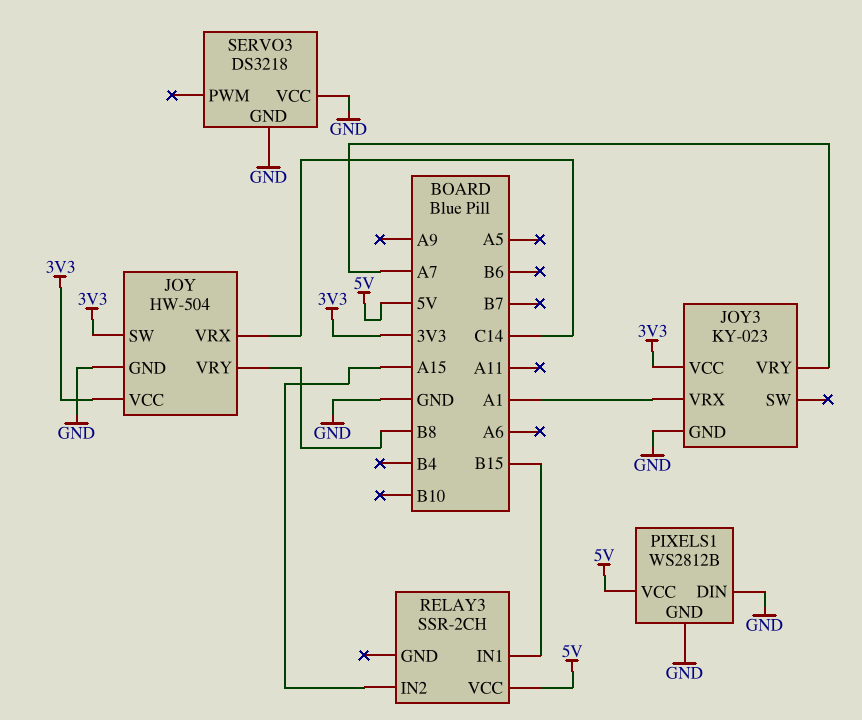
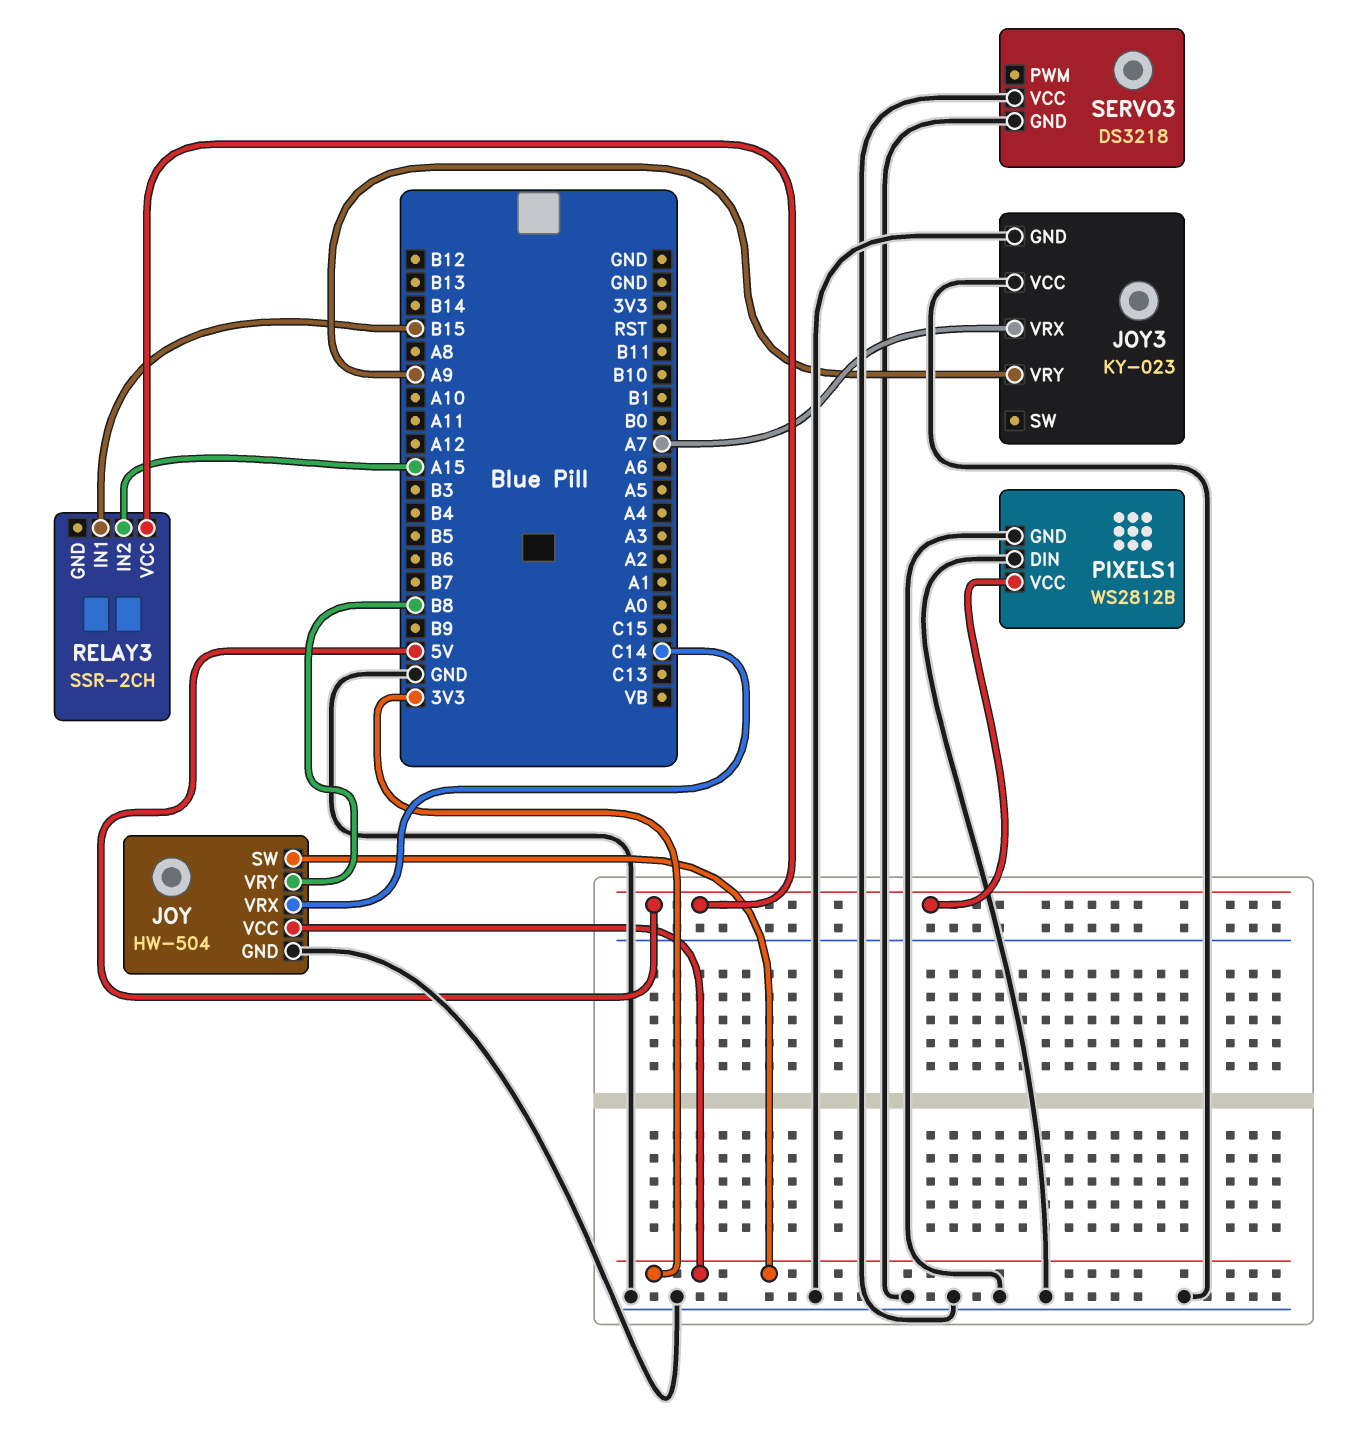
JOY3 pin VCC: 3V3 -> GND
JOY3 pin VRX: A1 -> A7
JOY3 pin VRY: A7 -> A9

